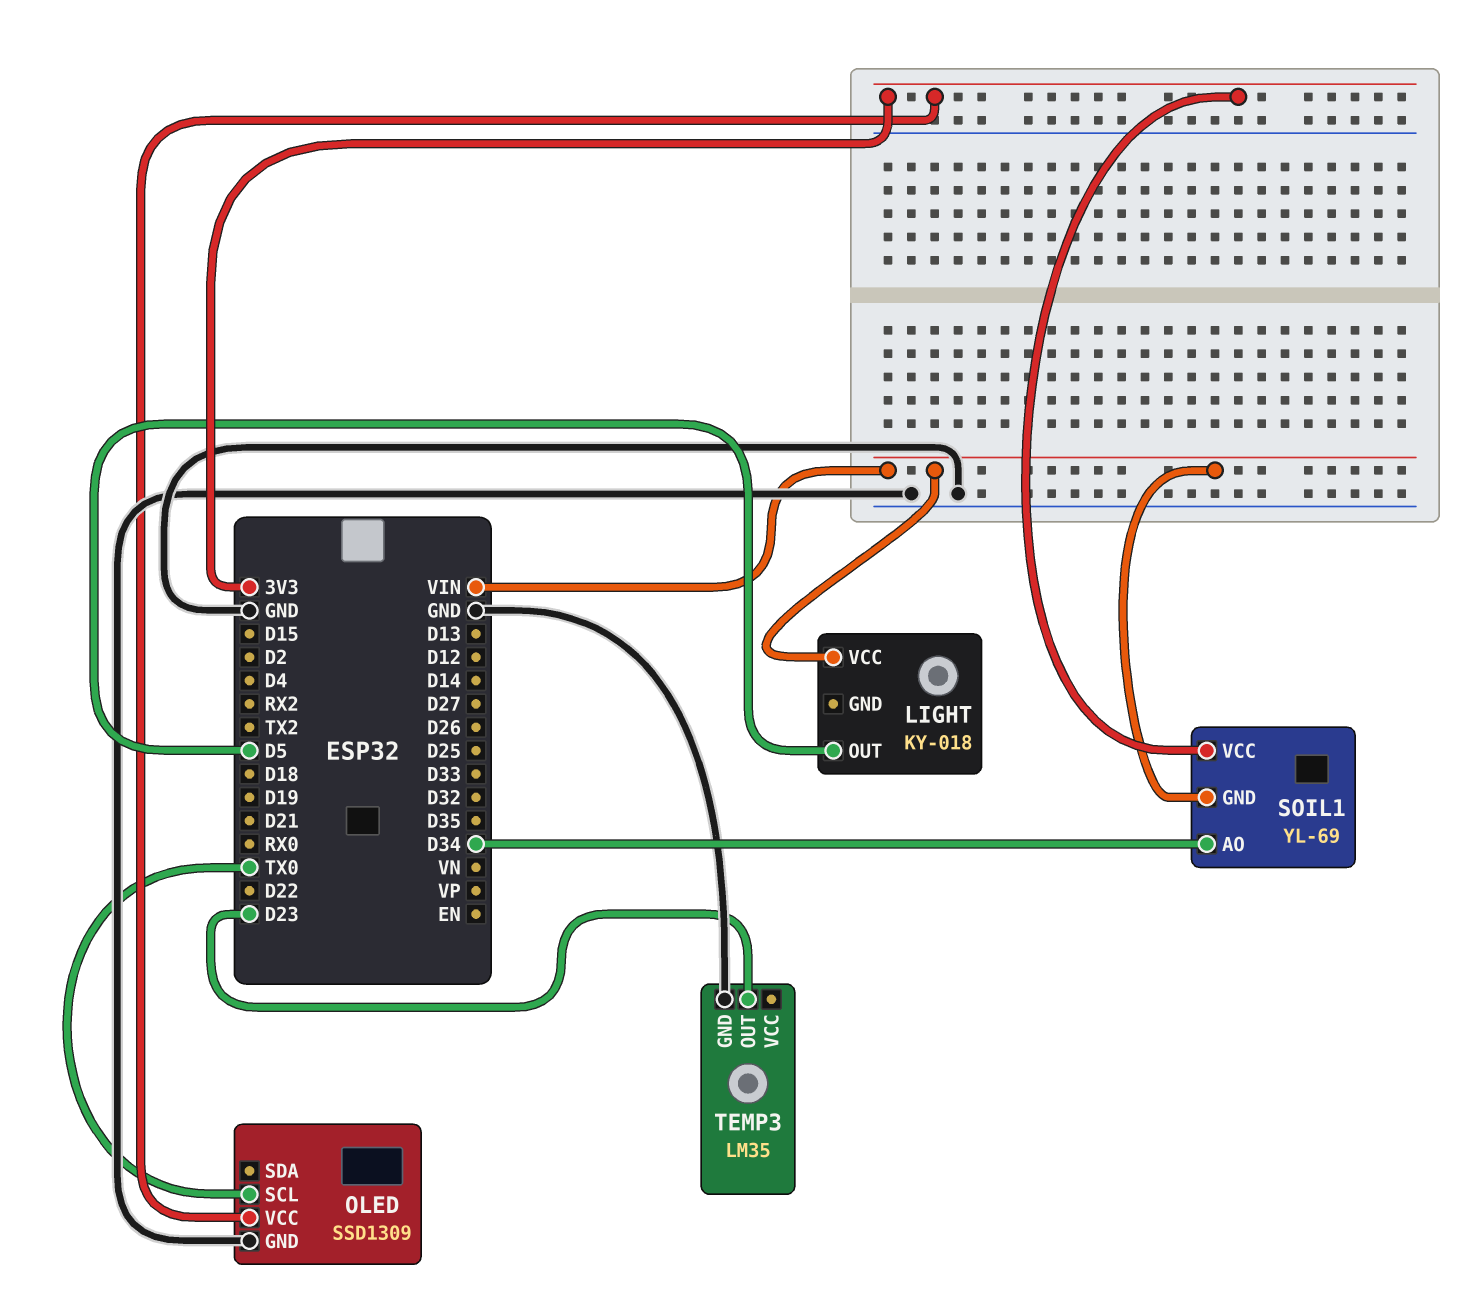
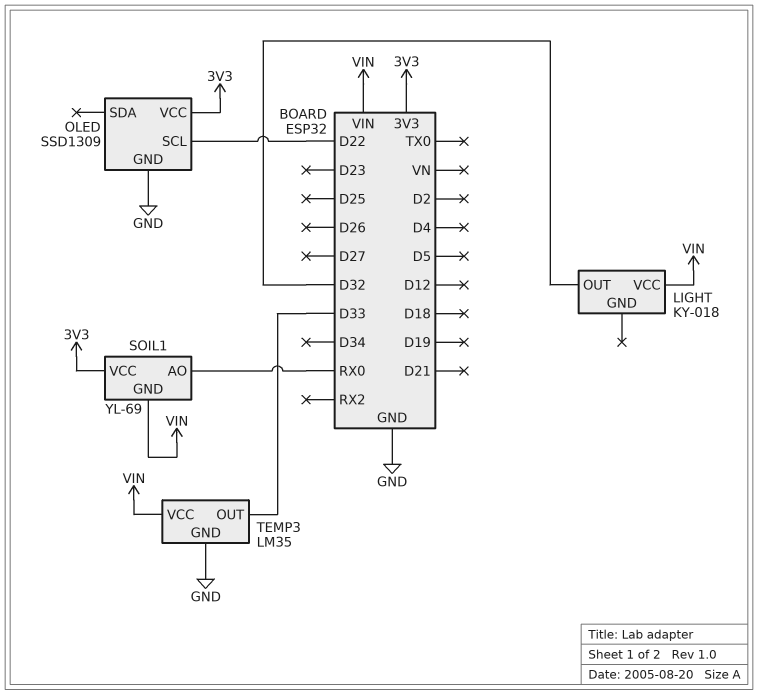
LIGHT pin OUT: D5 -> D32
OLED pin SCL: TX0 -> D22
SOIL1 pin AO: D34 -> RX0
TEMP3 pin OUT: D23 -> D33
TEMP3 pin VCC: none -> VIN

